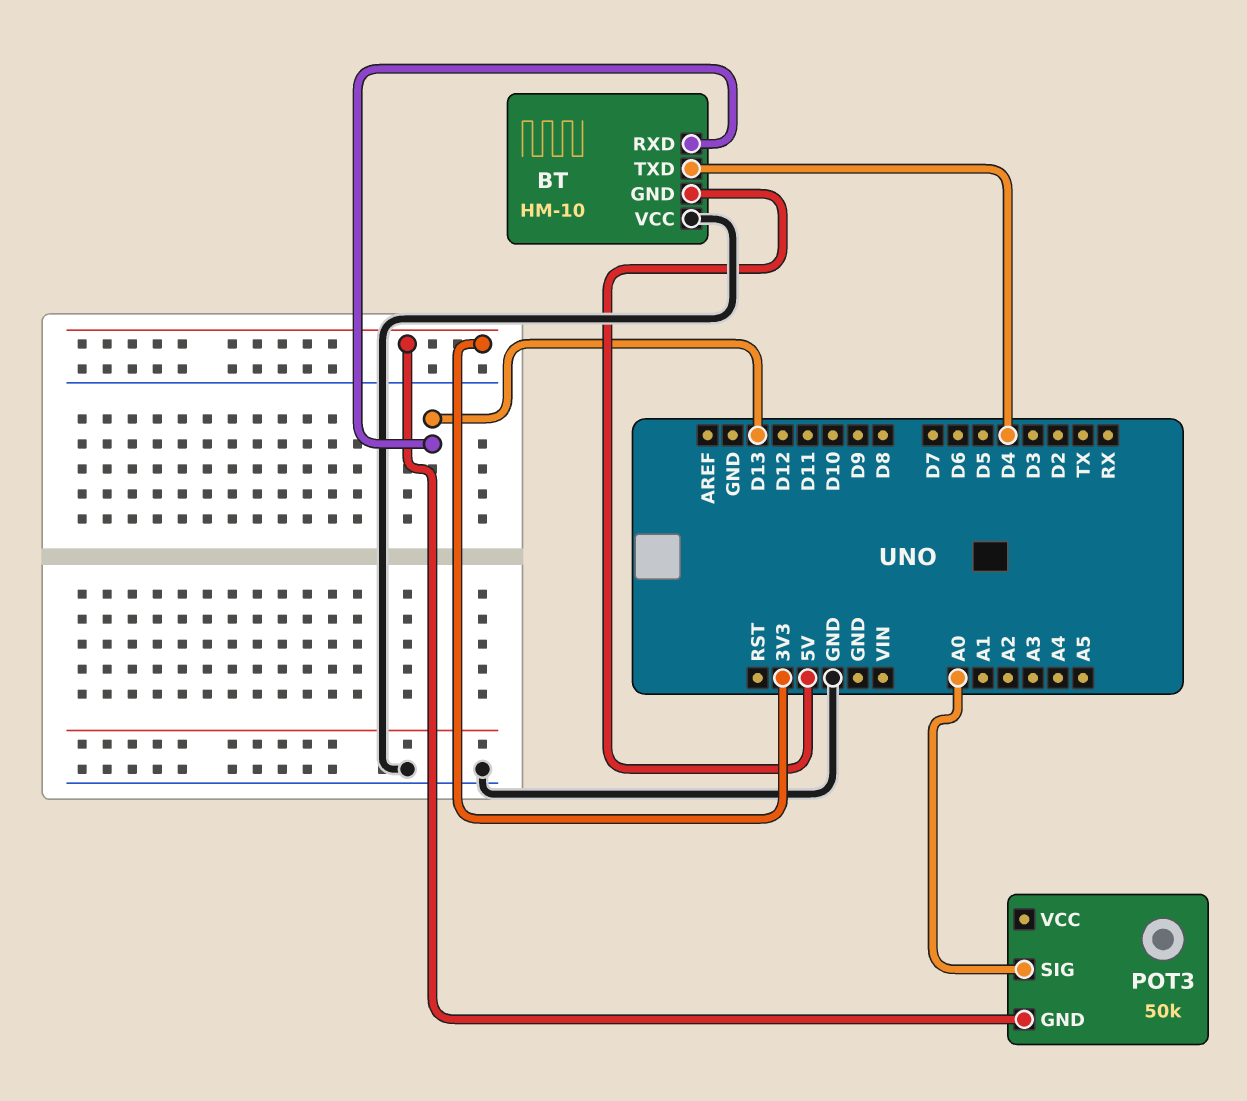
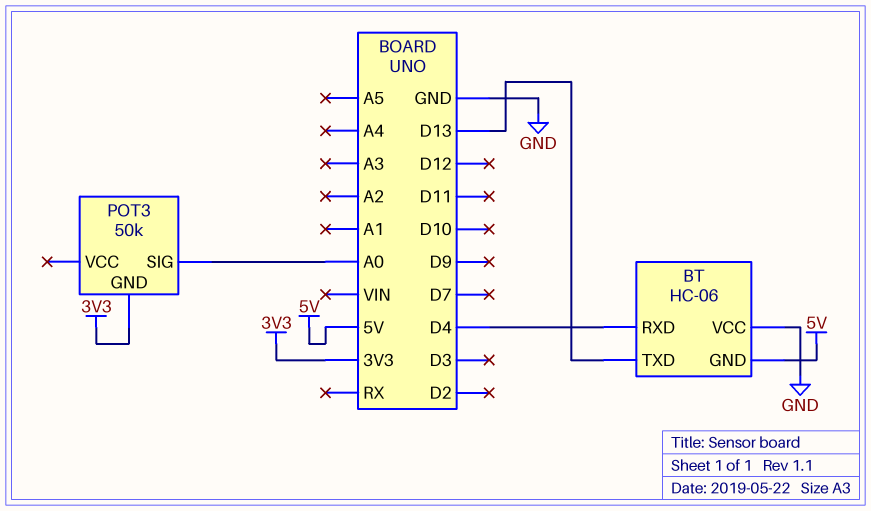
BT: HM-10 -> HC-06
BT pin RXD: D13 -> D4
BT pin TXD: D4 -> D13

